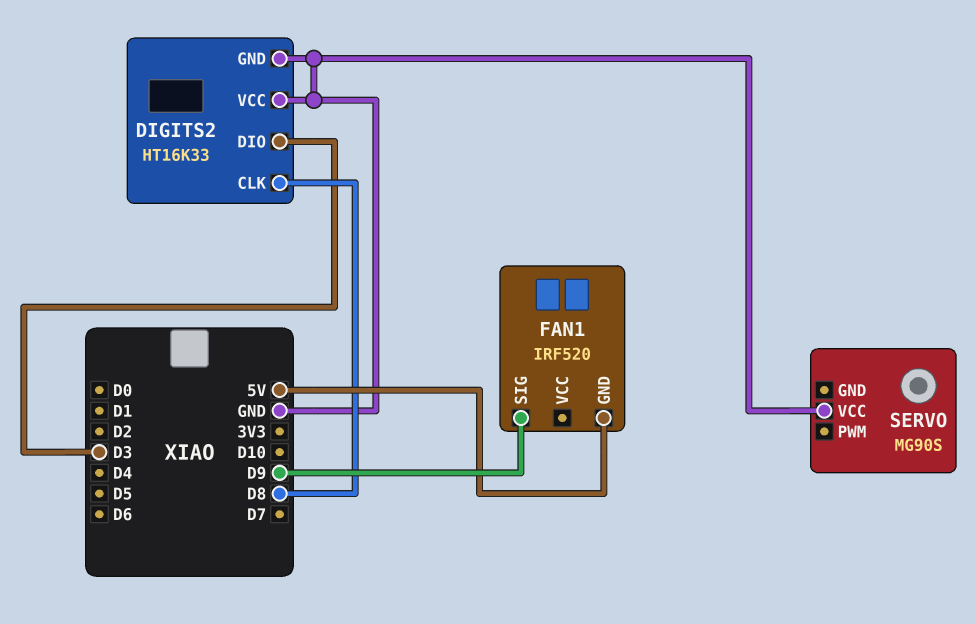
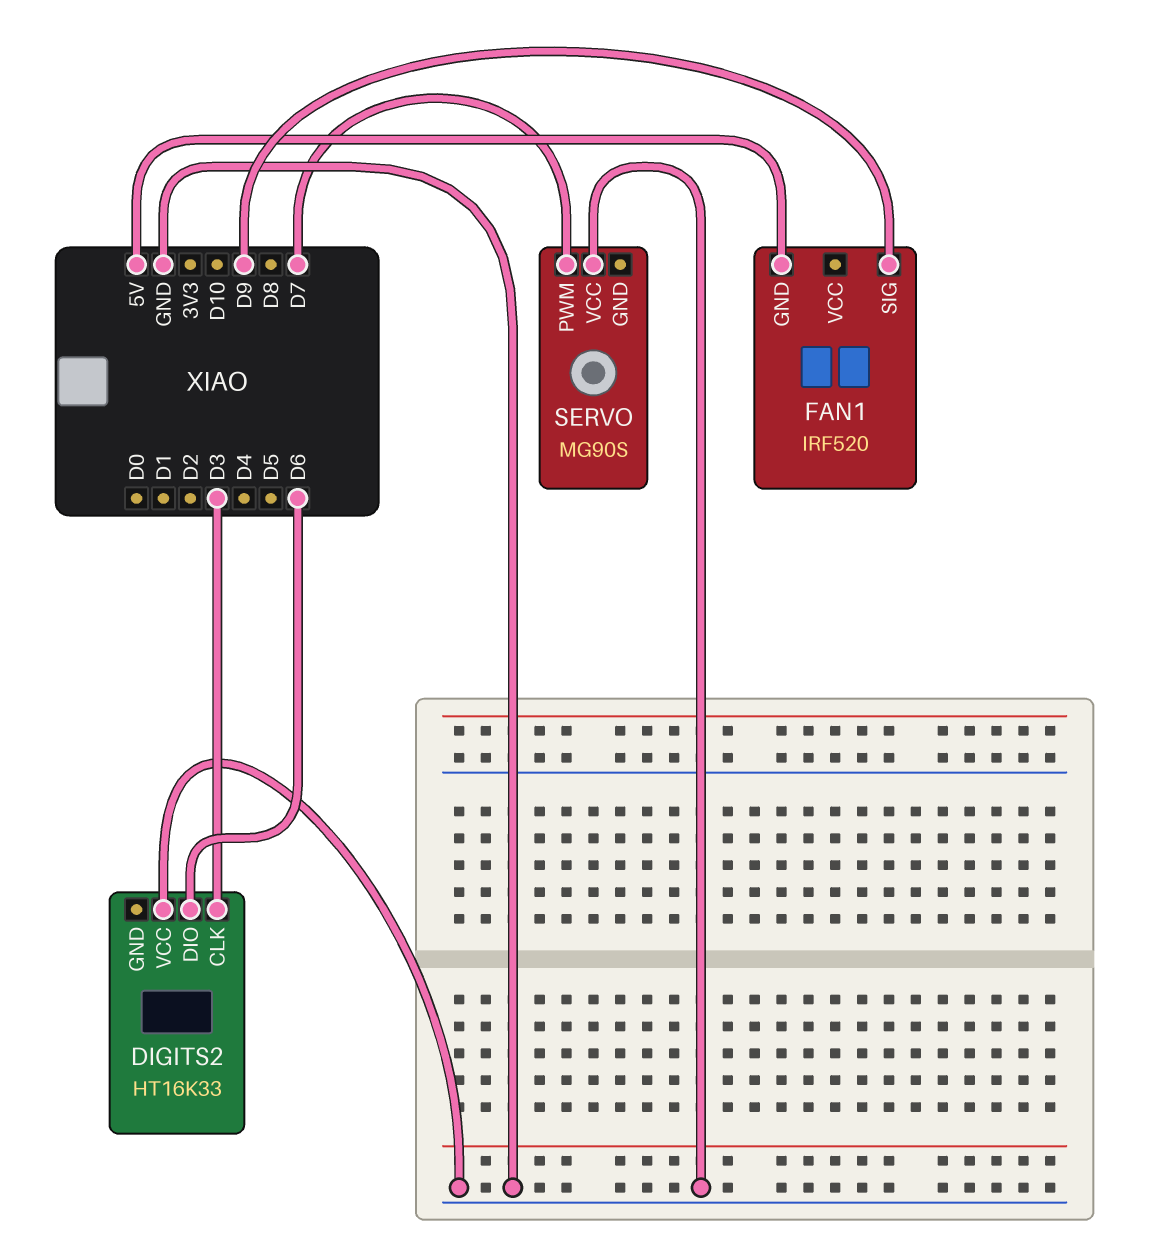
DIGITS2 pin CLK: D8 -> D3
DIGITS2 pin DIO: D3 -> D6
DIGITS2 pin GND: GND -> none
SERVO pin PWM: none -> D7

